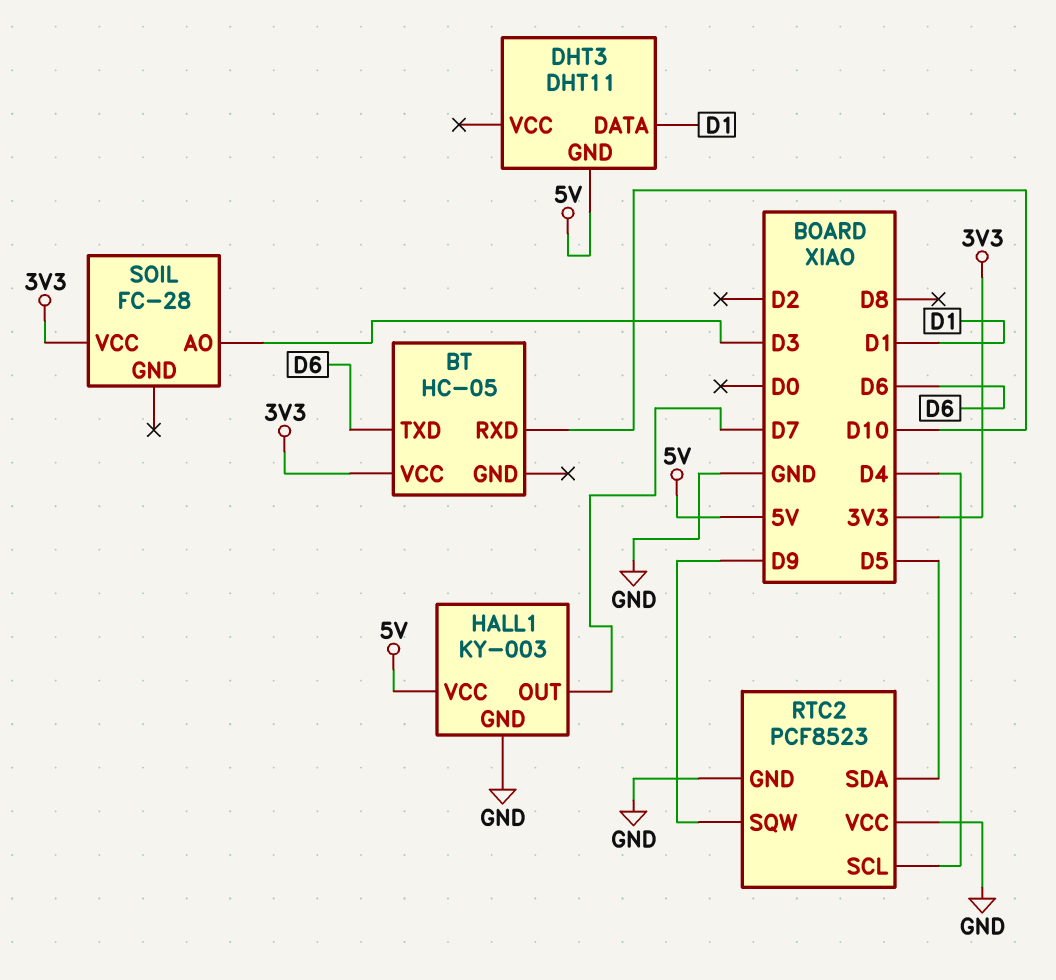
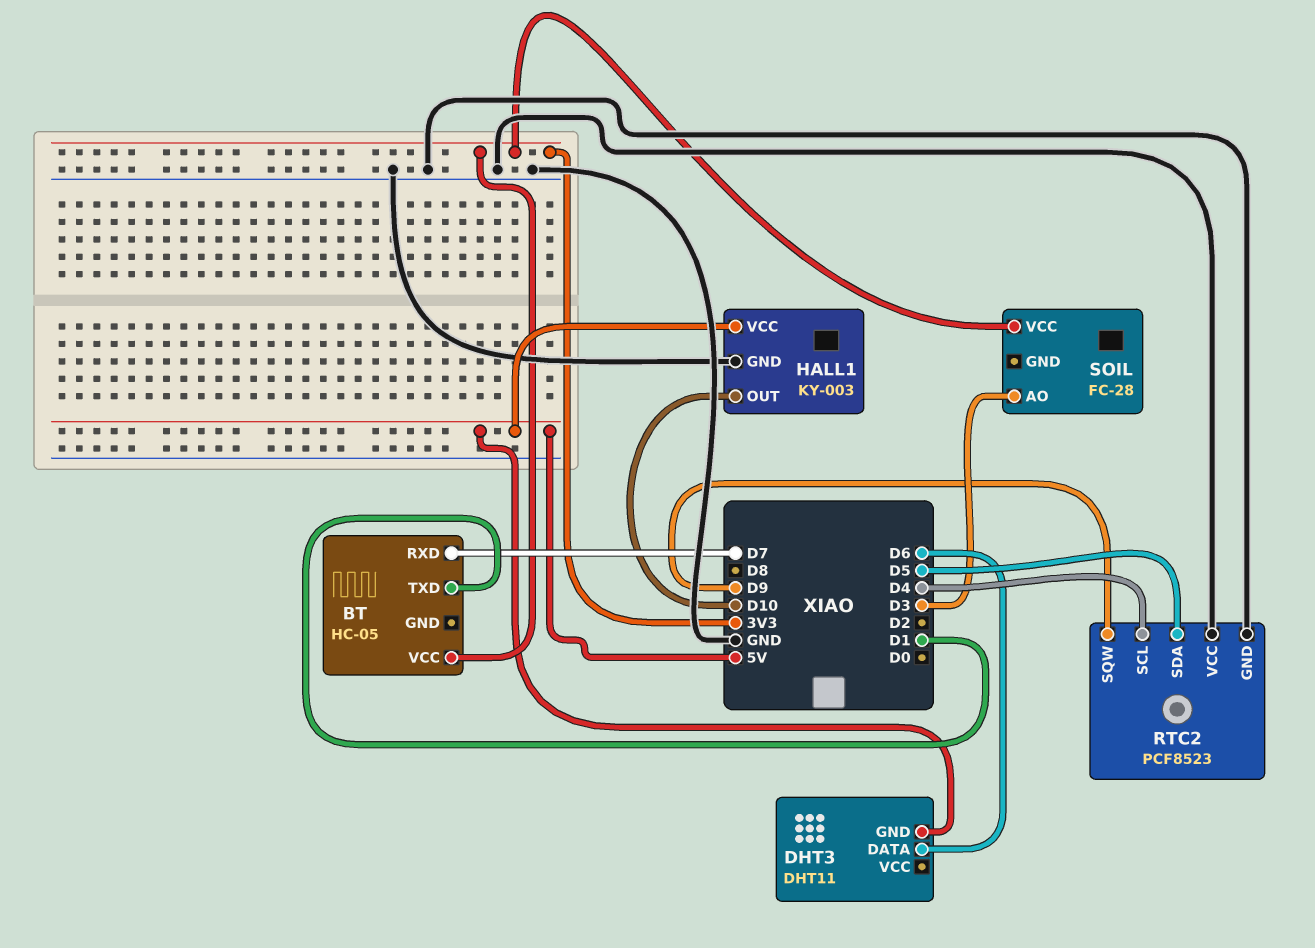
BT pin RXD: D10 -> D7
BT pin TXD: D6 -> D1
DHT3 pin DATA: D1 -> D6
HALL1 pin OUT: D7 -> D10

